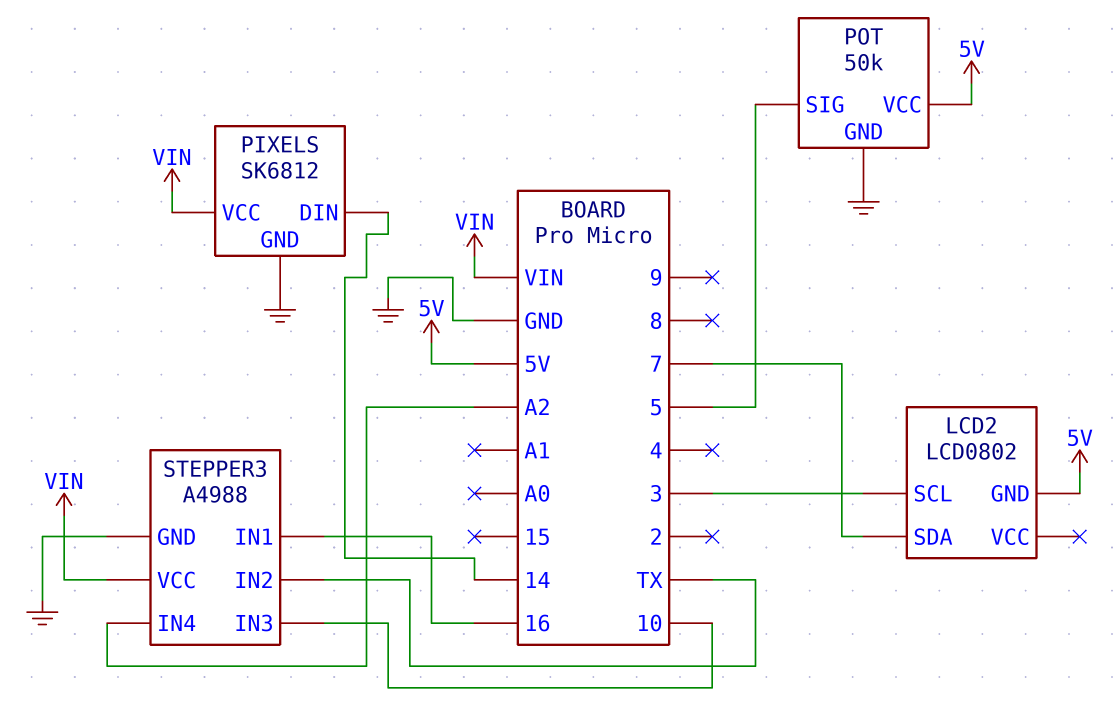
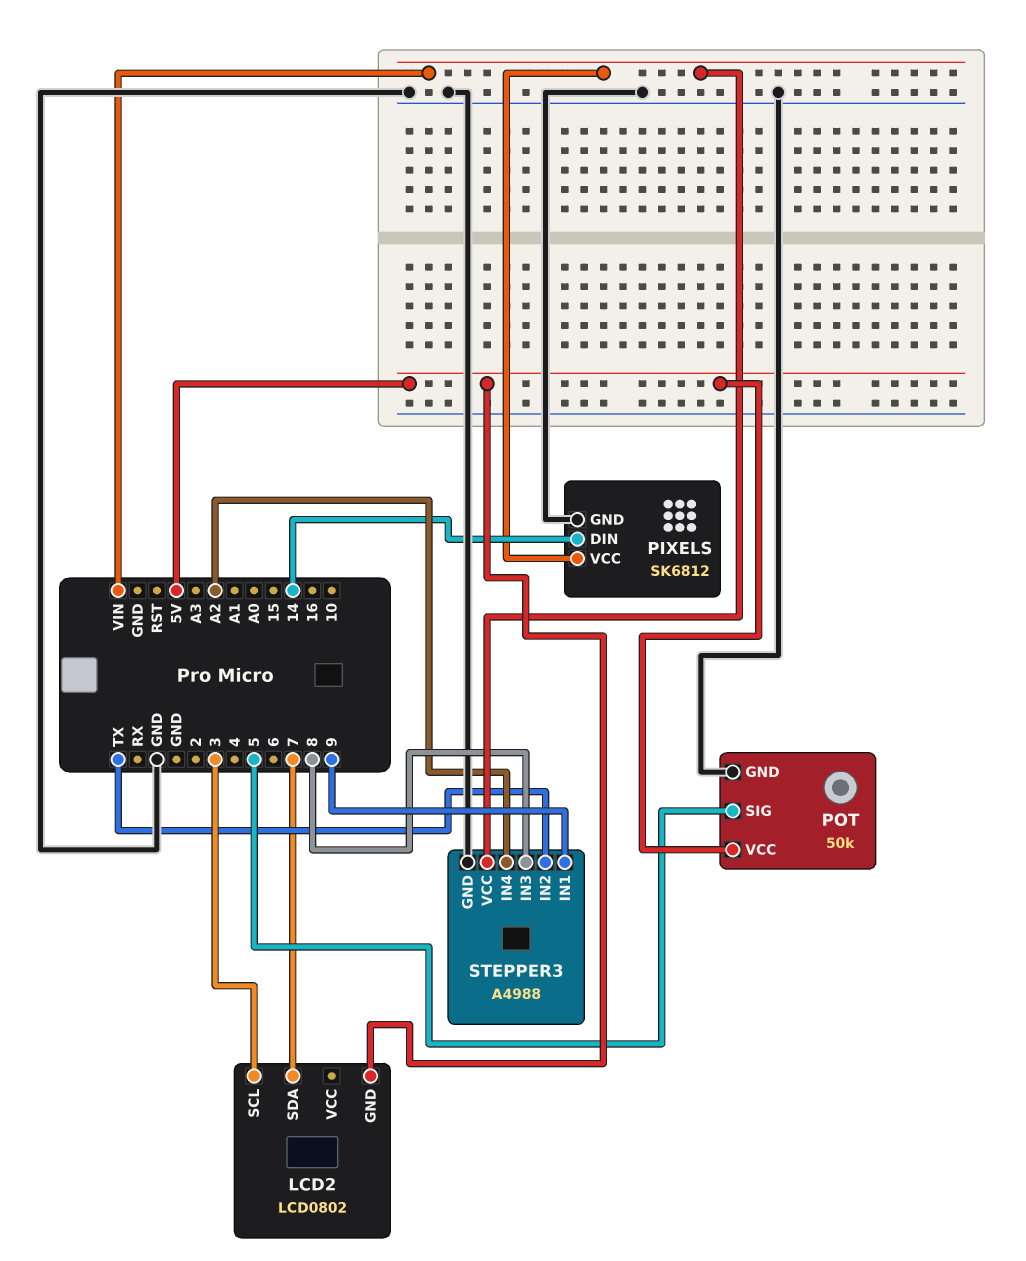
STEPPER3 pin IN1: 16 -> 9
STEPPER3 pin IN3: 10 -> 8

